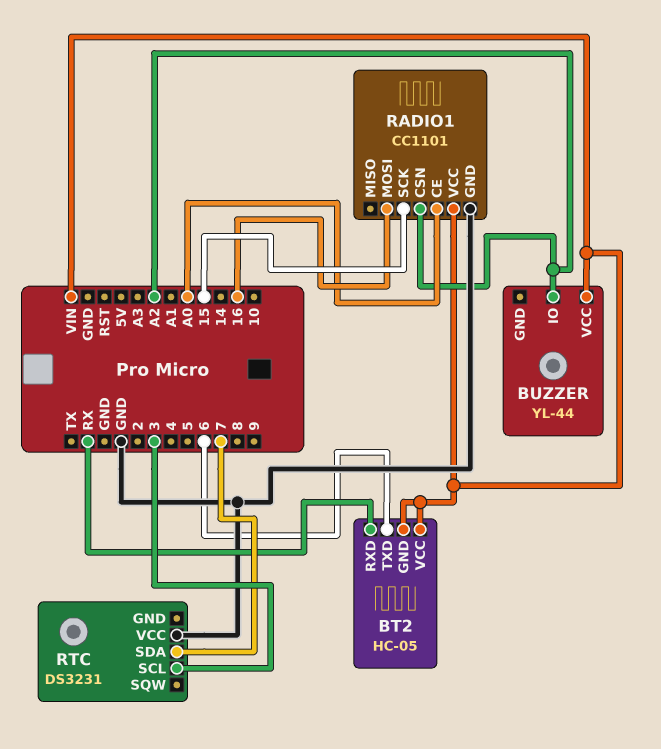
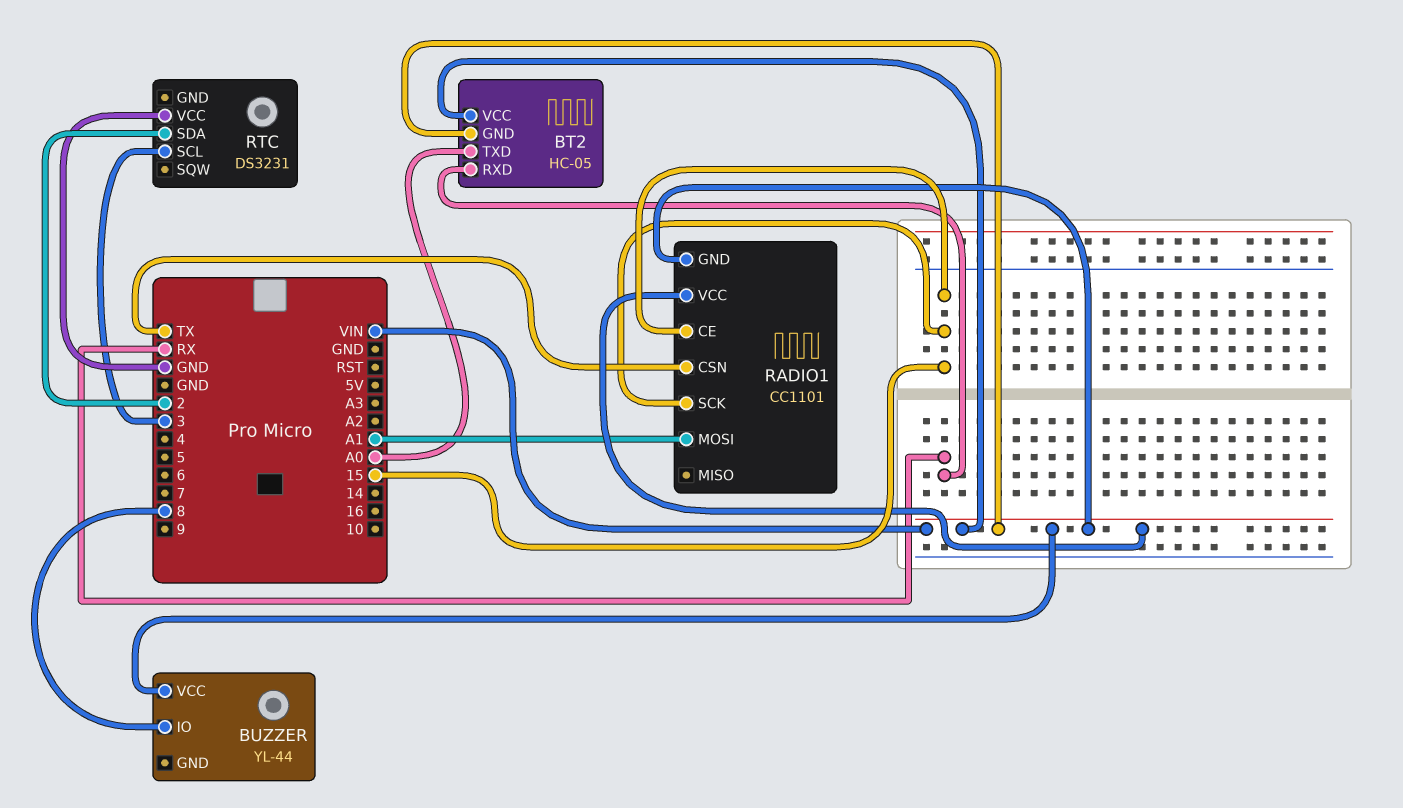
BT2 pin TXD: 6 -> A0
BUZZER pin IO: A2 -> 8
RADIO1 pin CE: A0 -> 15
RADIO1 pin CSN: A2 -> TX
RADIO1 pin GND: GND -> VIN
RADIO1 pin MOSI: 16 -> A1
RTC pin SDA: 7 -> 2

